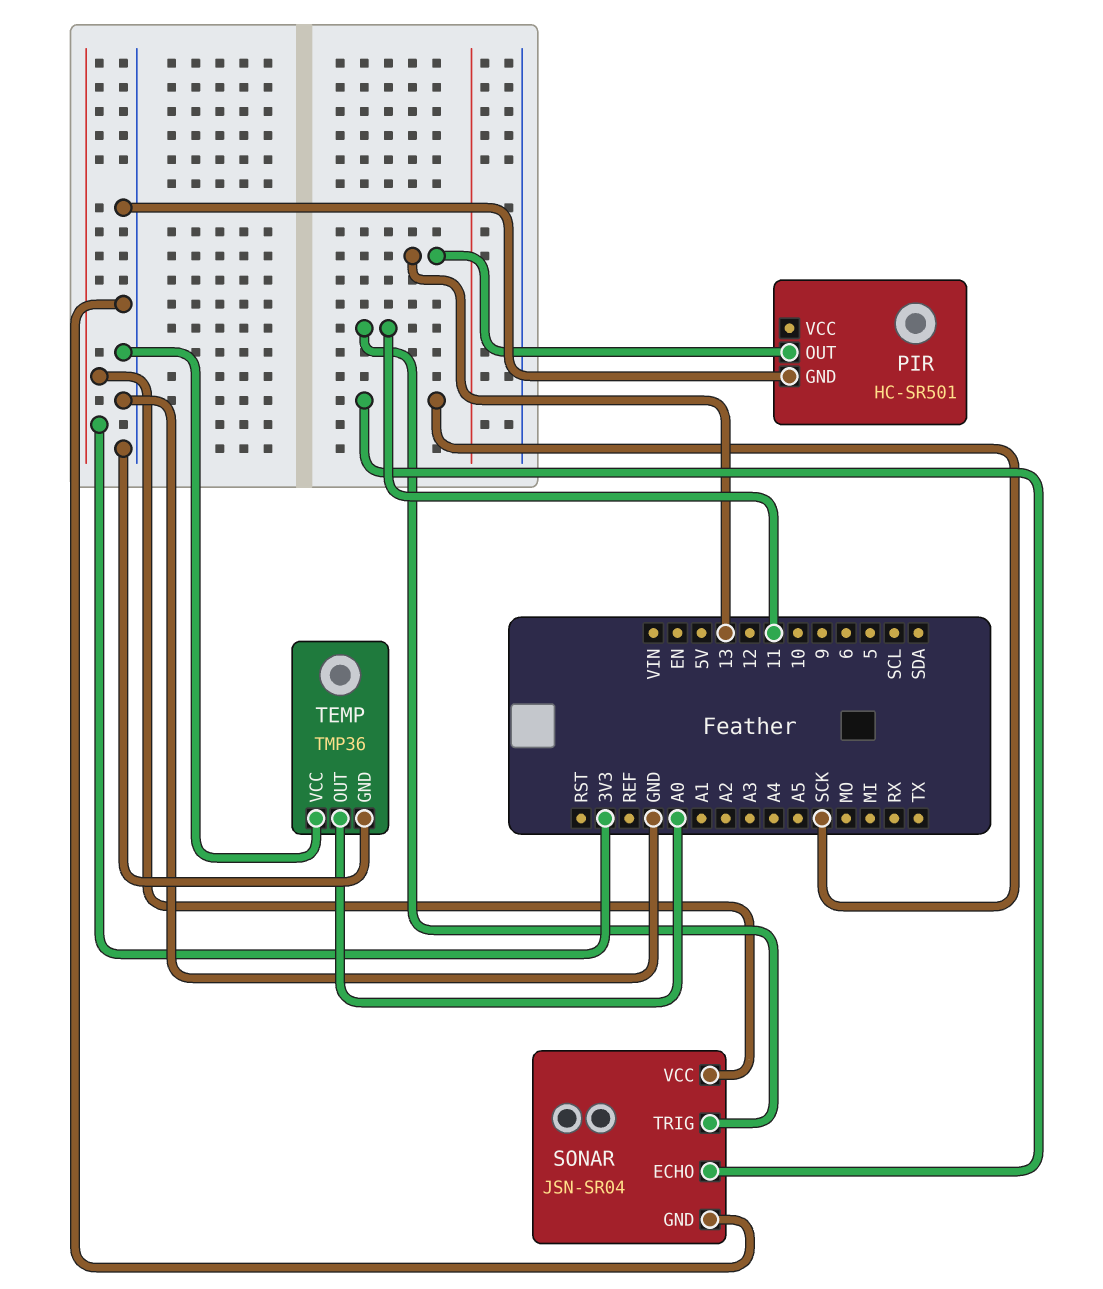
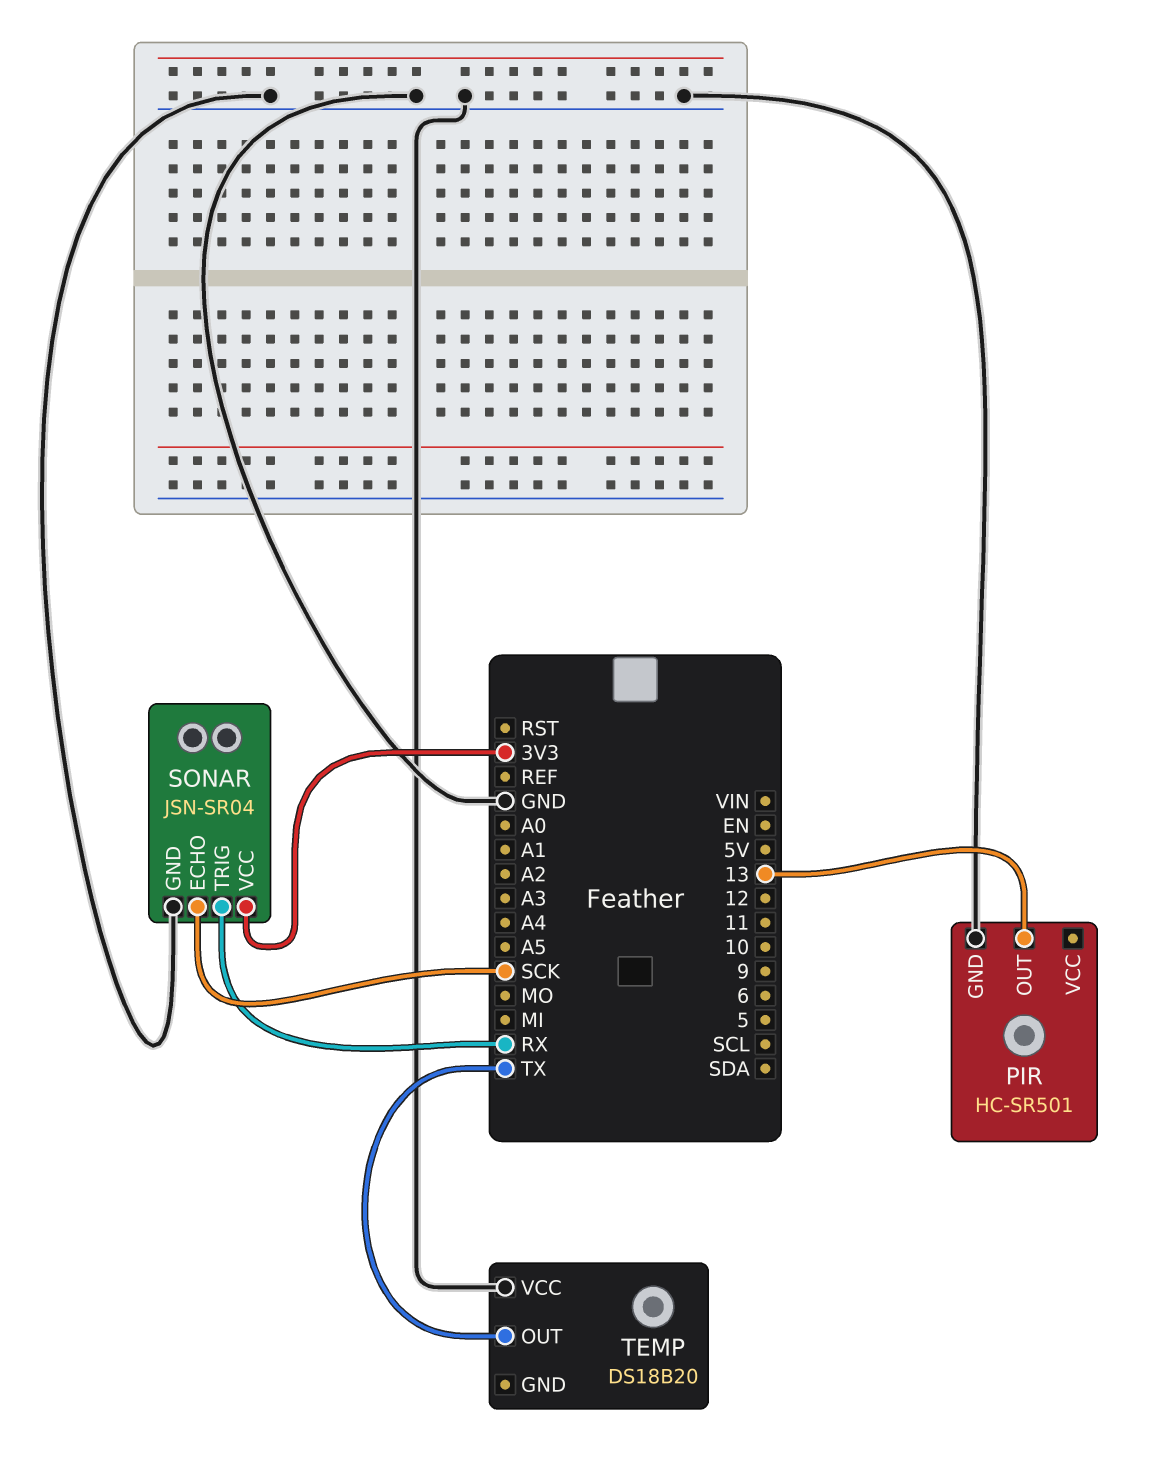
SONAR pin TRIG: 11 -> RX
TEMP: TMP36 -> DS18B20
TEMP pin GND: GND -> none
TEMP pin OUT: A0 -> TX

